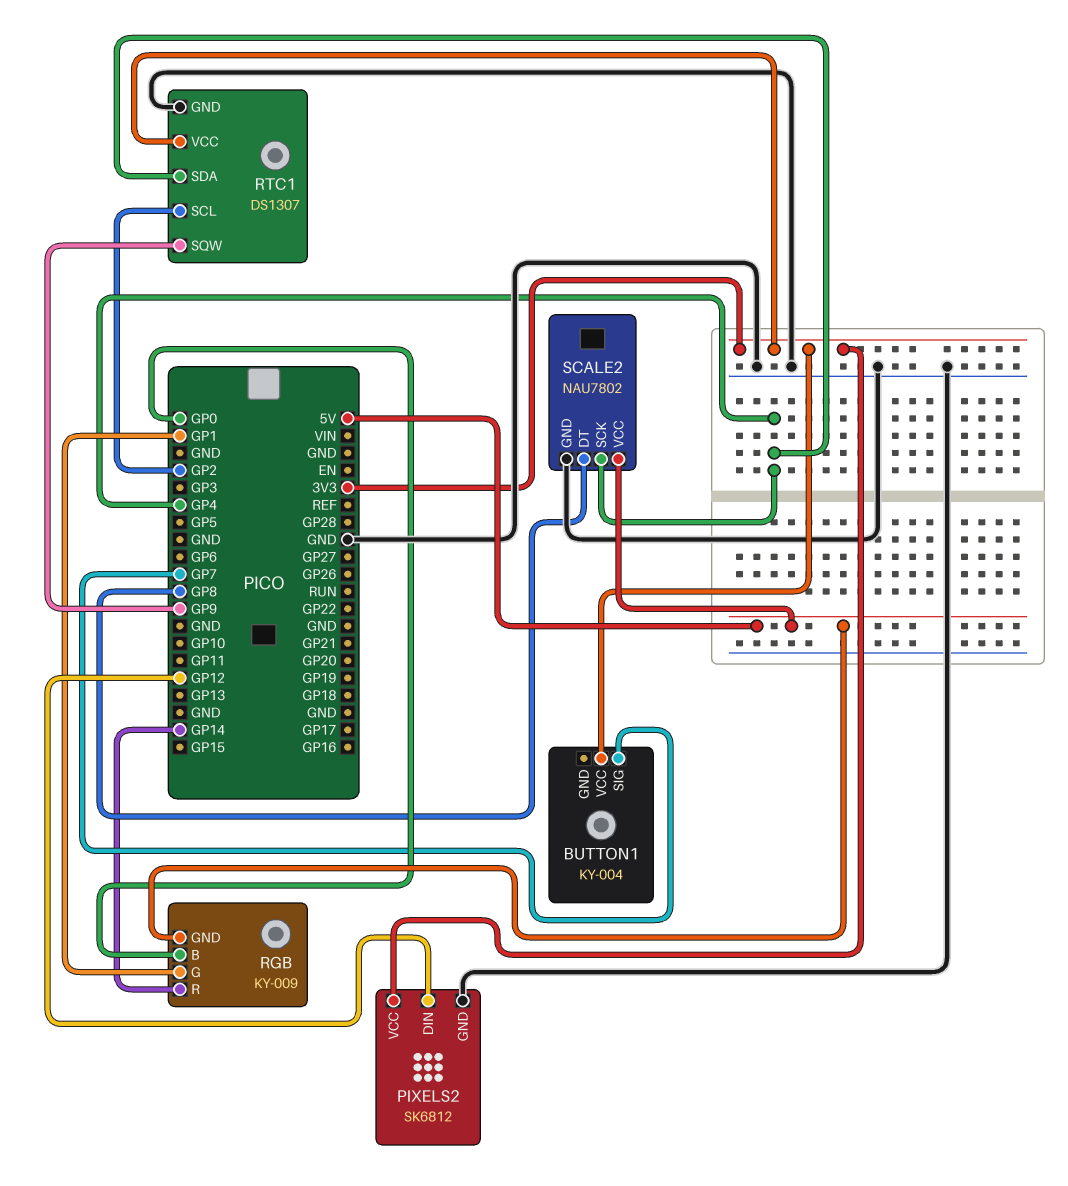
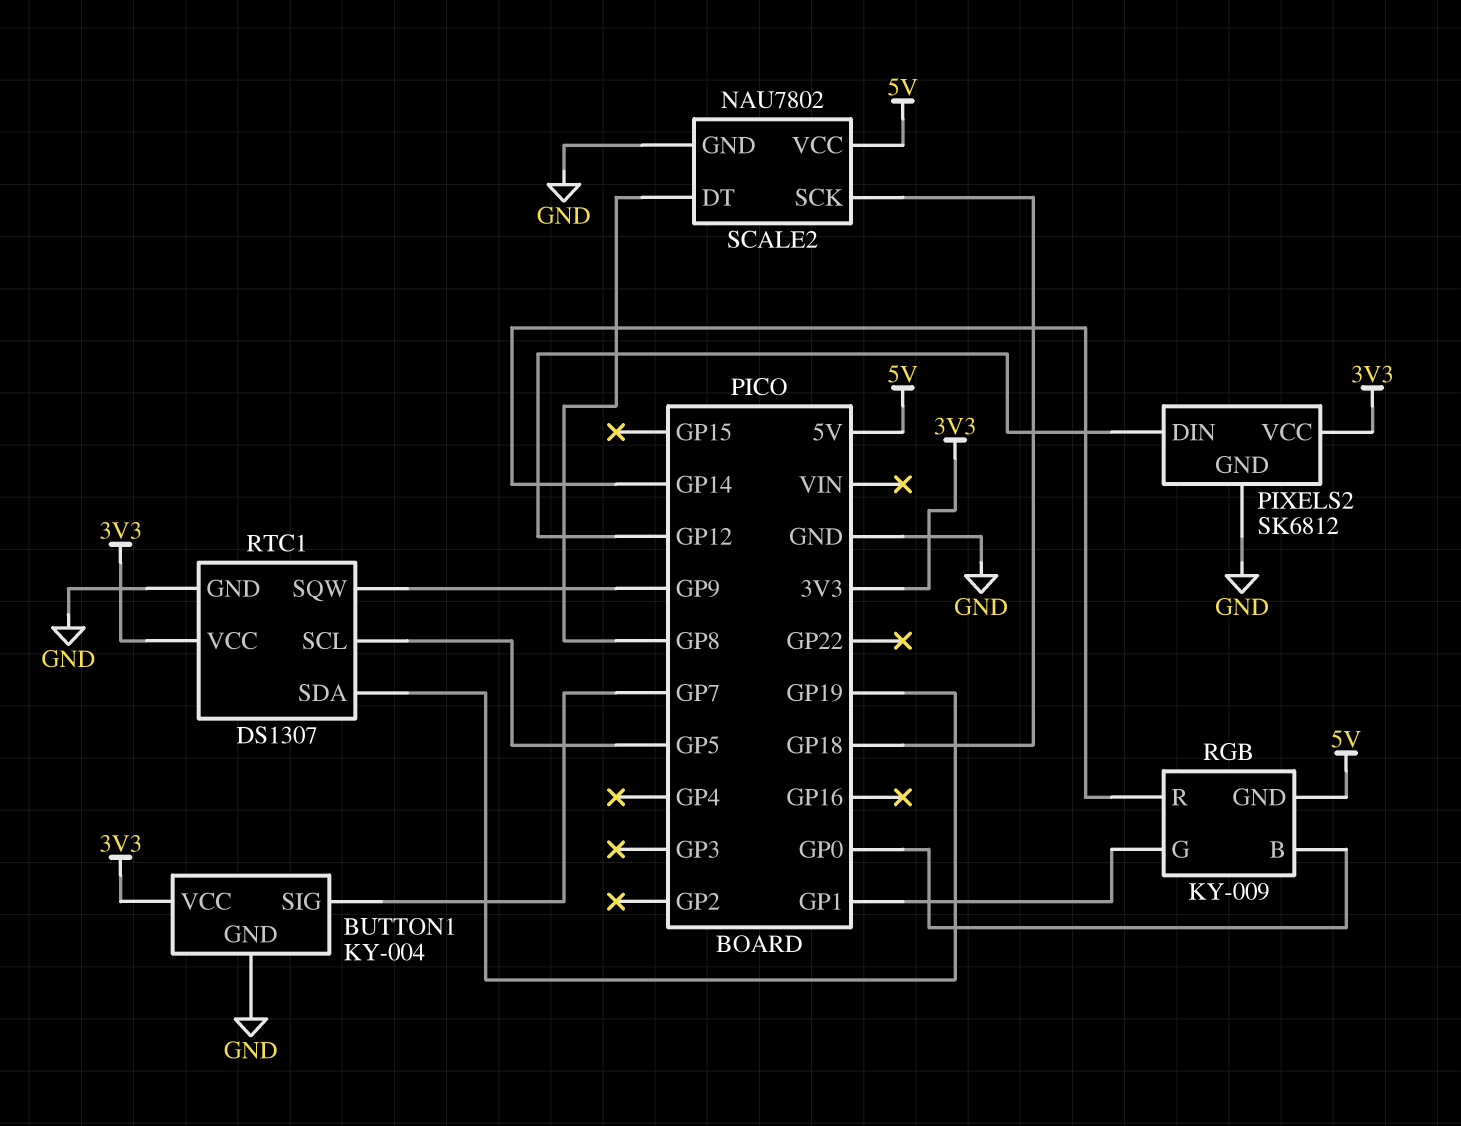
BUTTON1 pin GND: none -> GND
RTC1 pin SCL: GP2 -> GP5
RTC1 pin SDA: GP4 -> GP19
SCALE2 pin SCK: GP4 -> GP18

